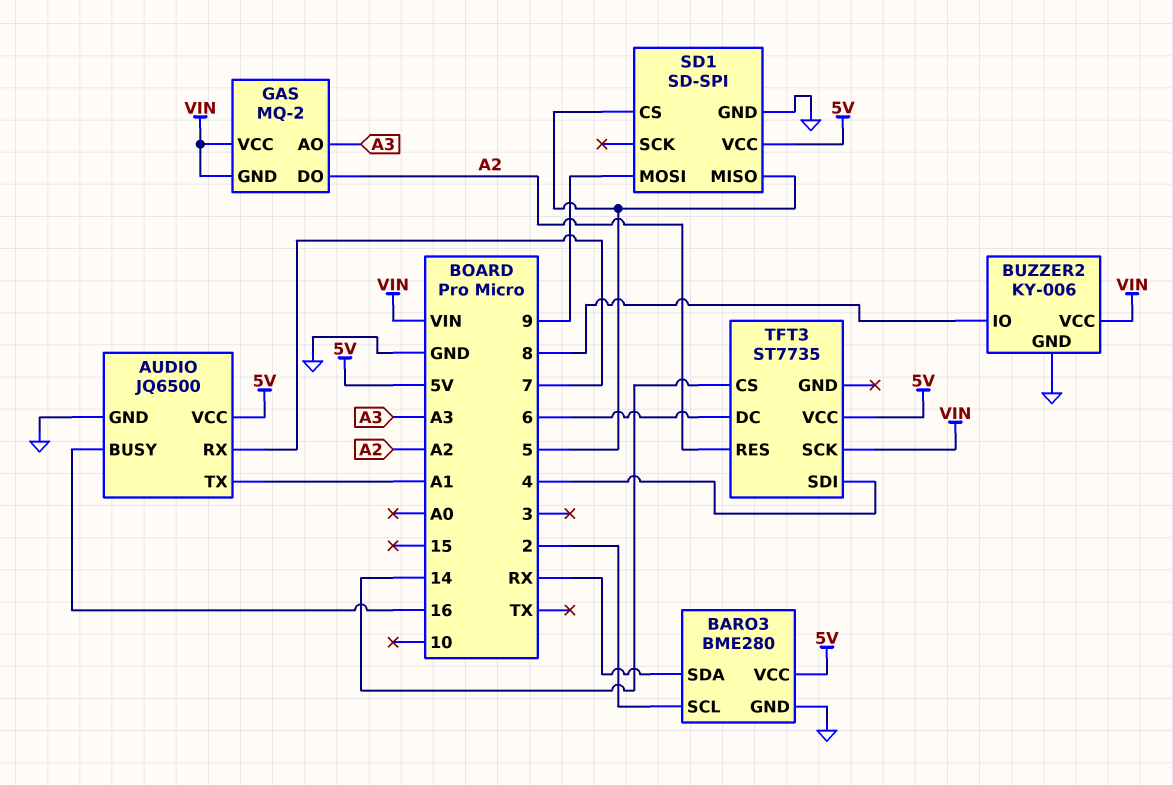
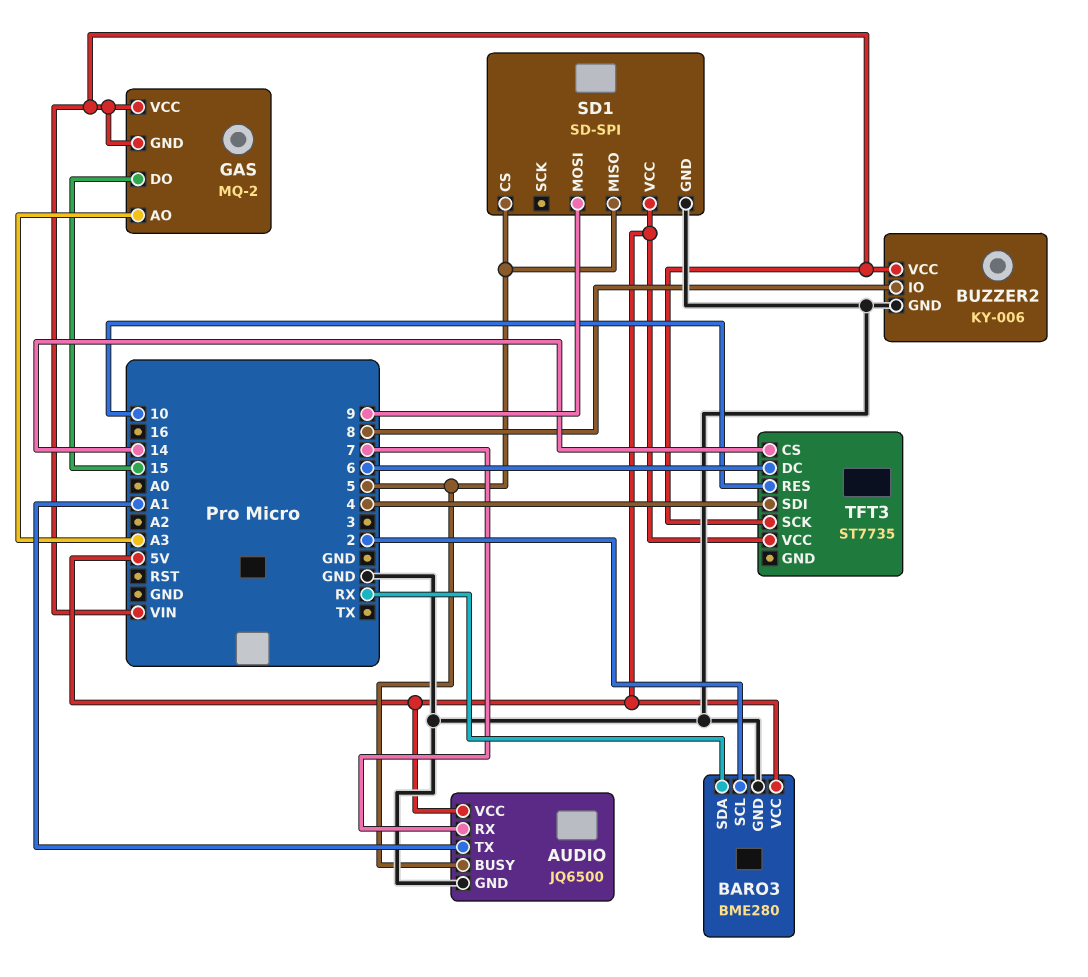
AUDIO pin BUSY: 16 -> 5
GAS pin DO: A2 -> 15
TFT3 pin RES: A2 -> 10

